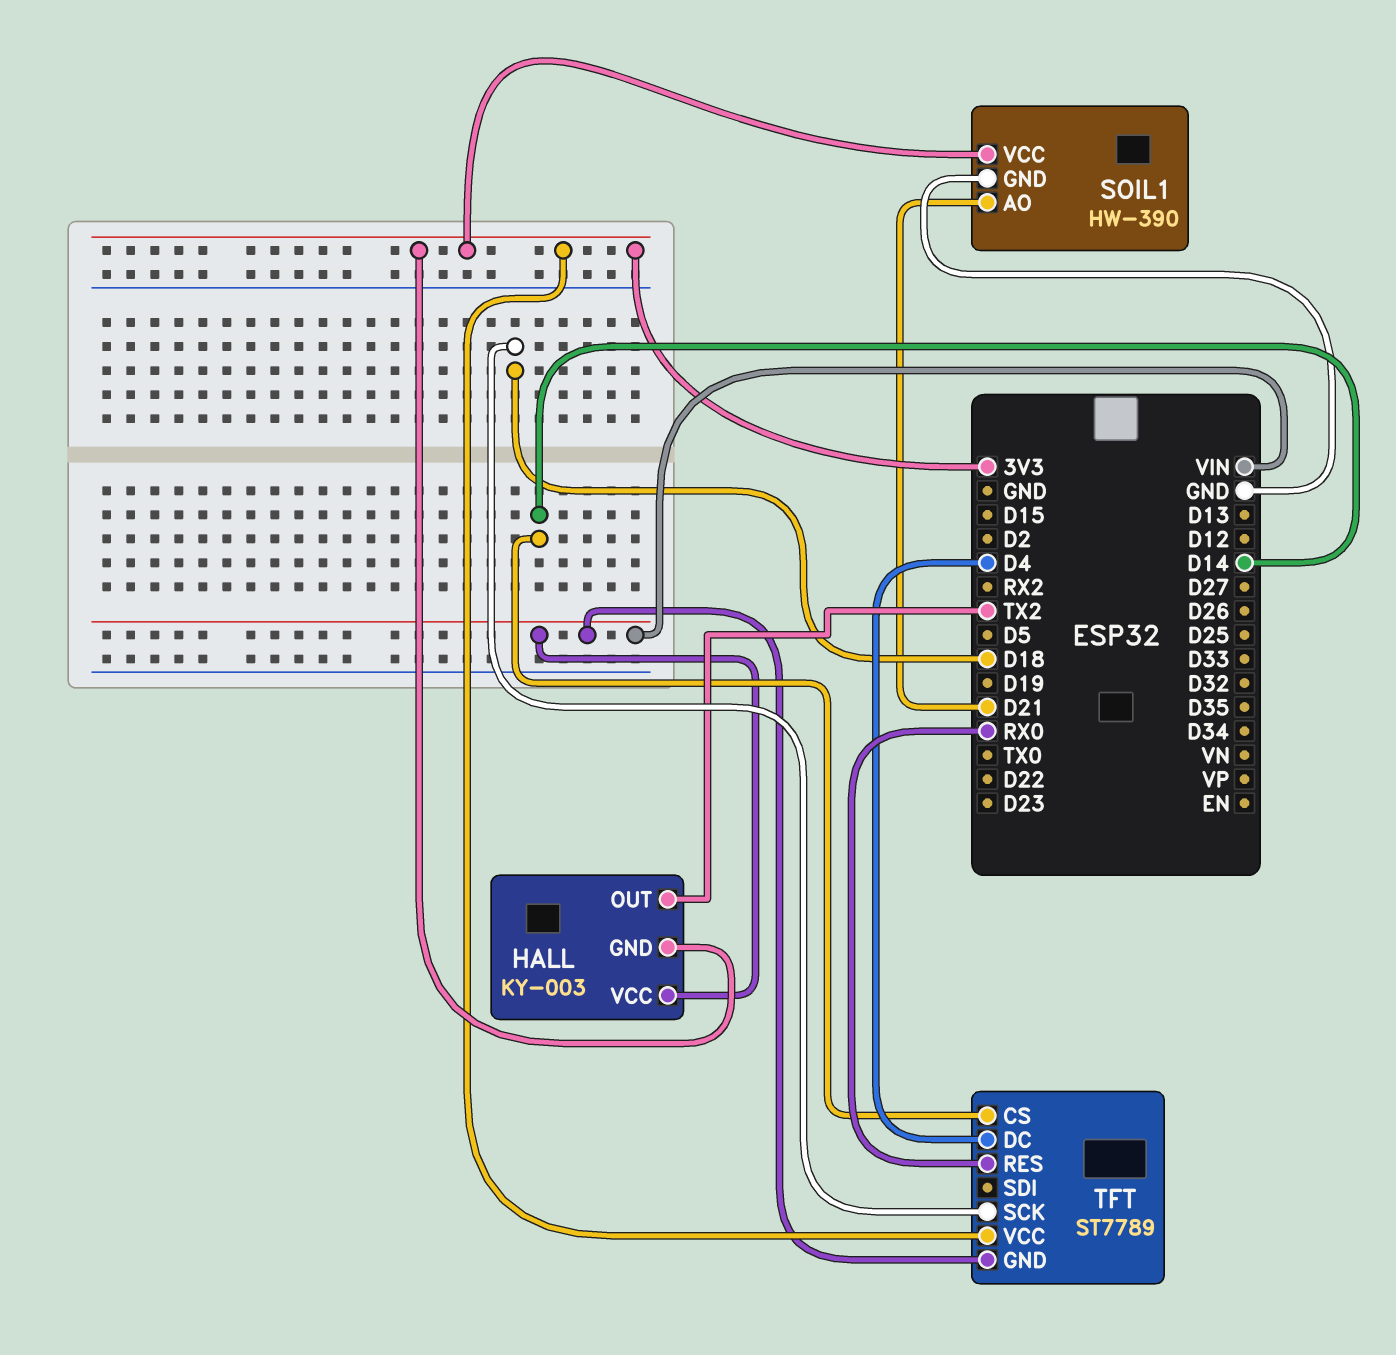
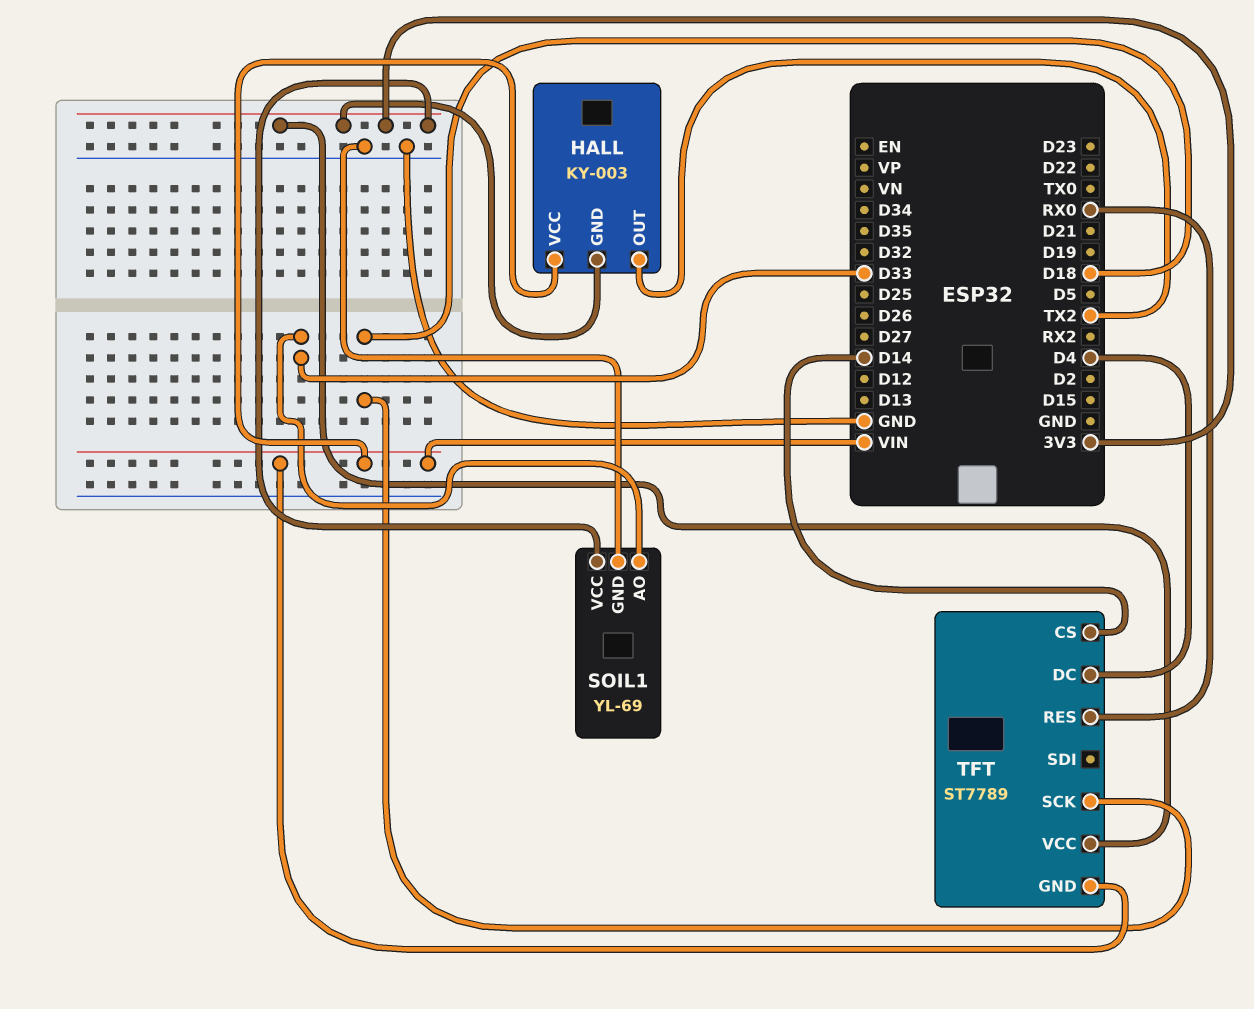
SOIL1: HW-390 -> YL-69
SOIL1 pin AO: D21 -> D33

